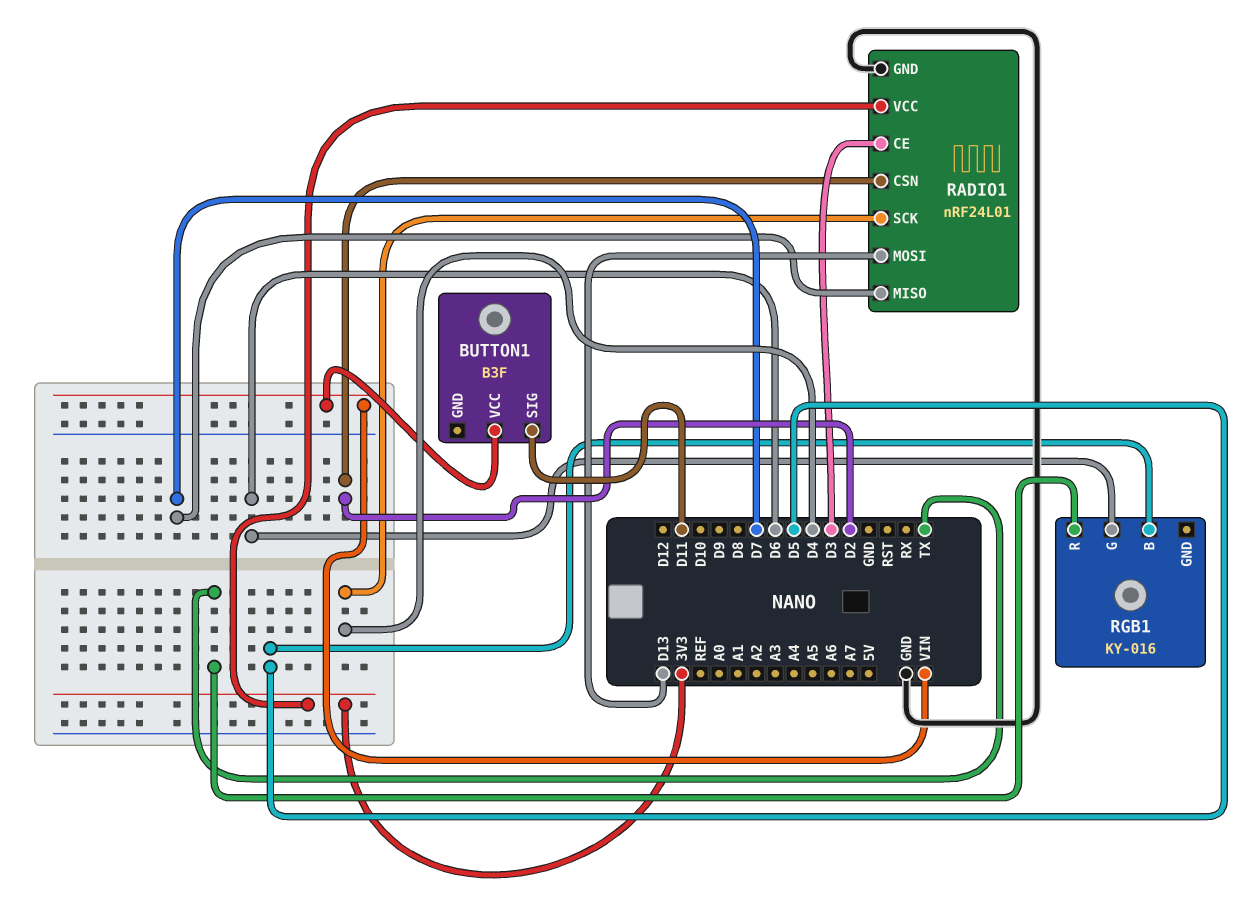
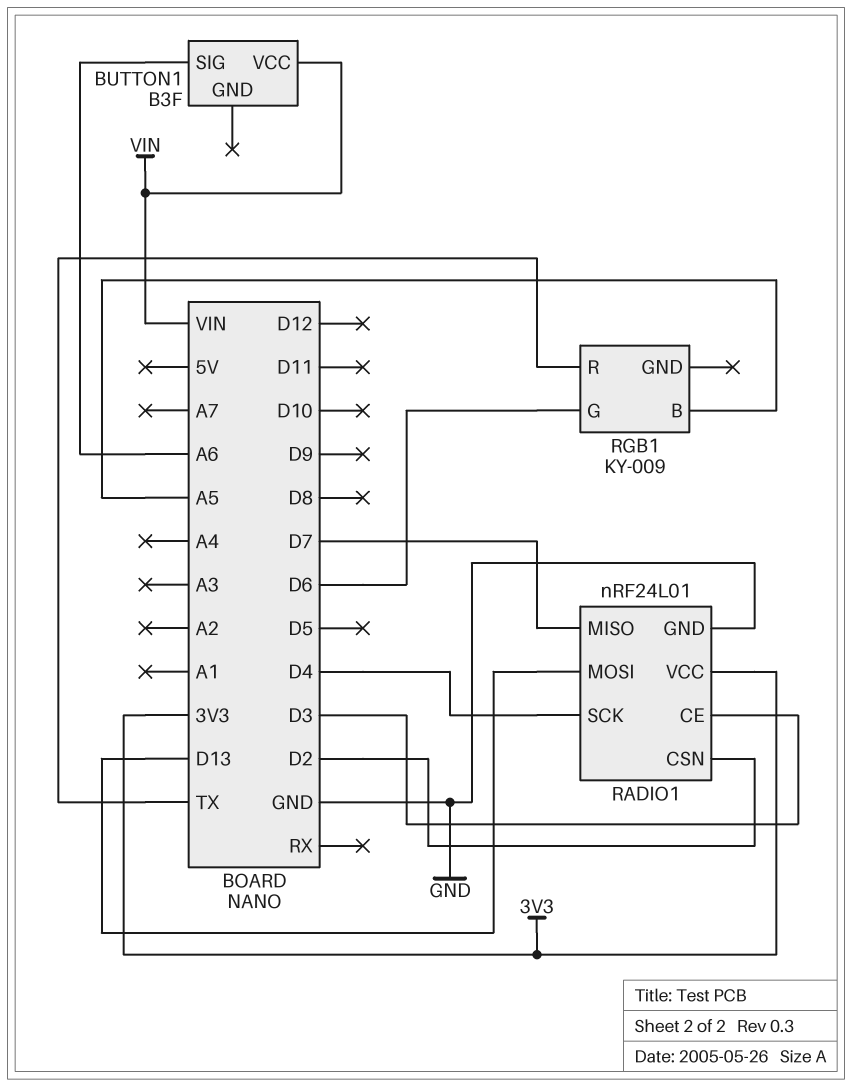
BUTTON1 pin SIG: D11 -> A6
RGB1: KY-016 -> KY-009
RGB1 pin B: D5 -> A5

